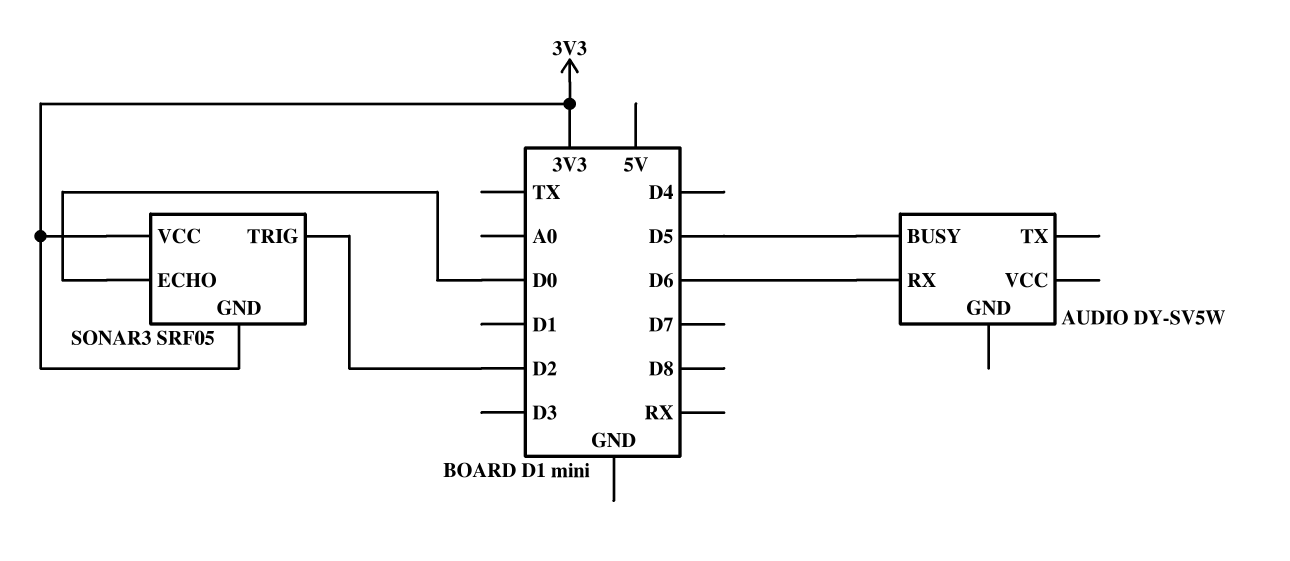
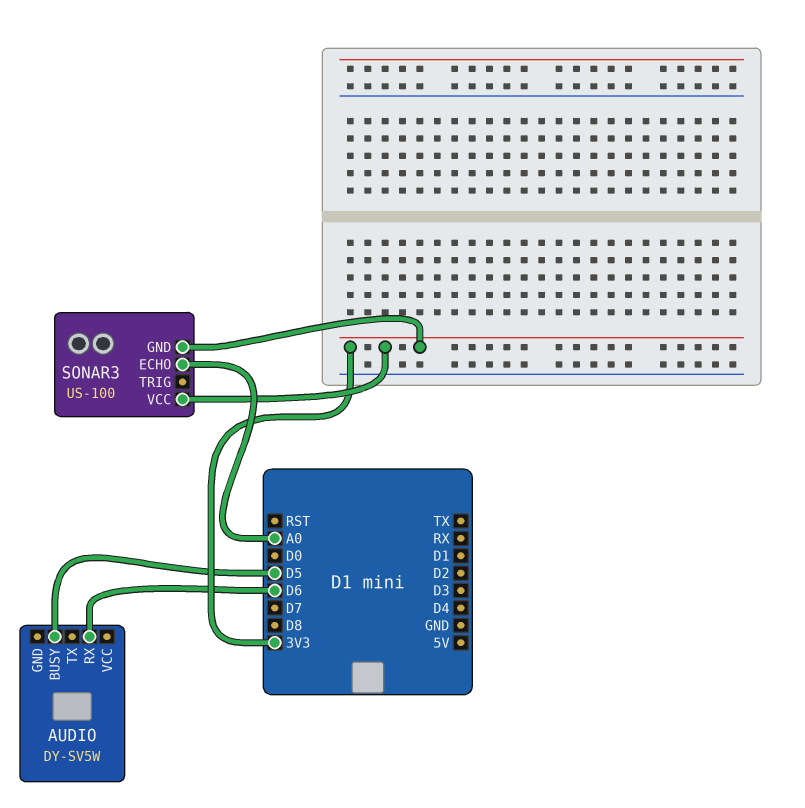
SONAR3: SRF05 -> US-100
SONAR3 pin ECHO: D0 -> A0
SONAR3 pin TRIG: D2 -> none

